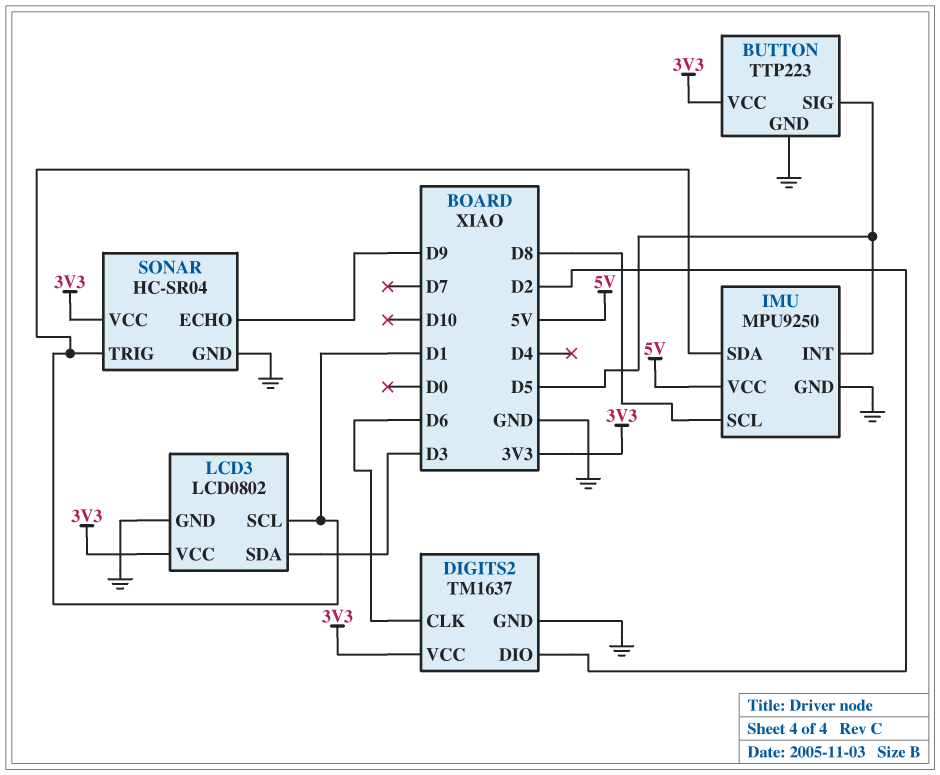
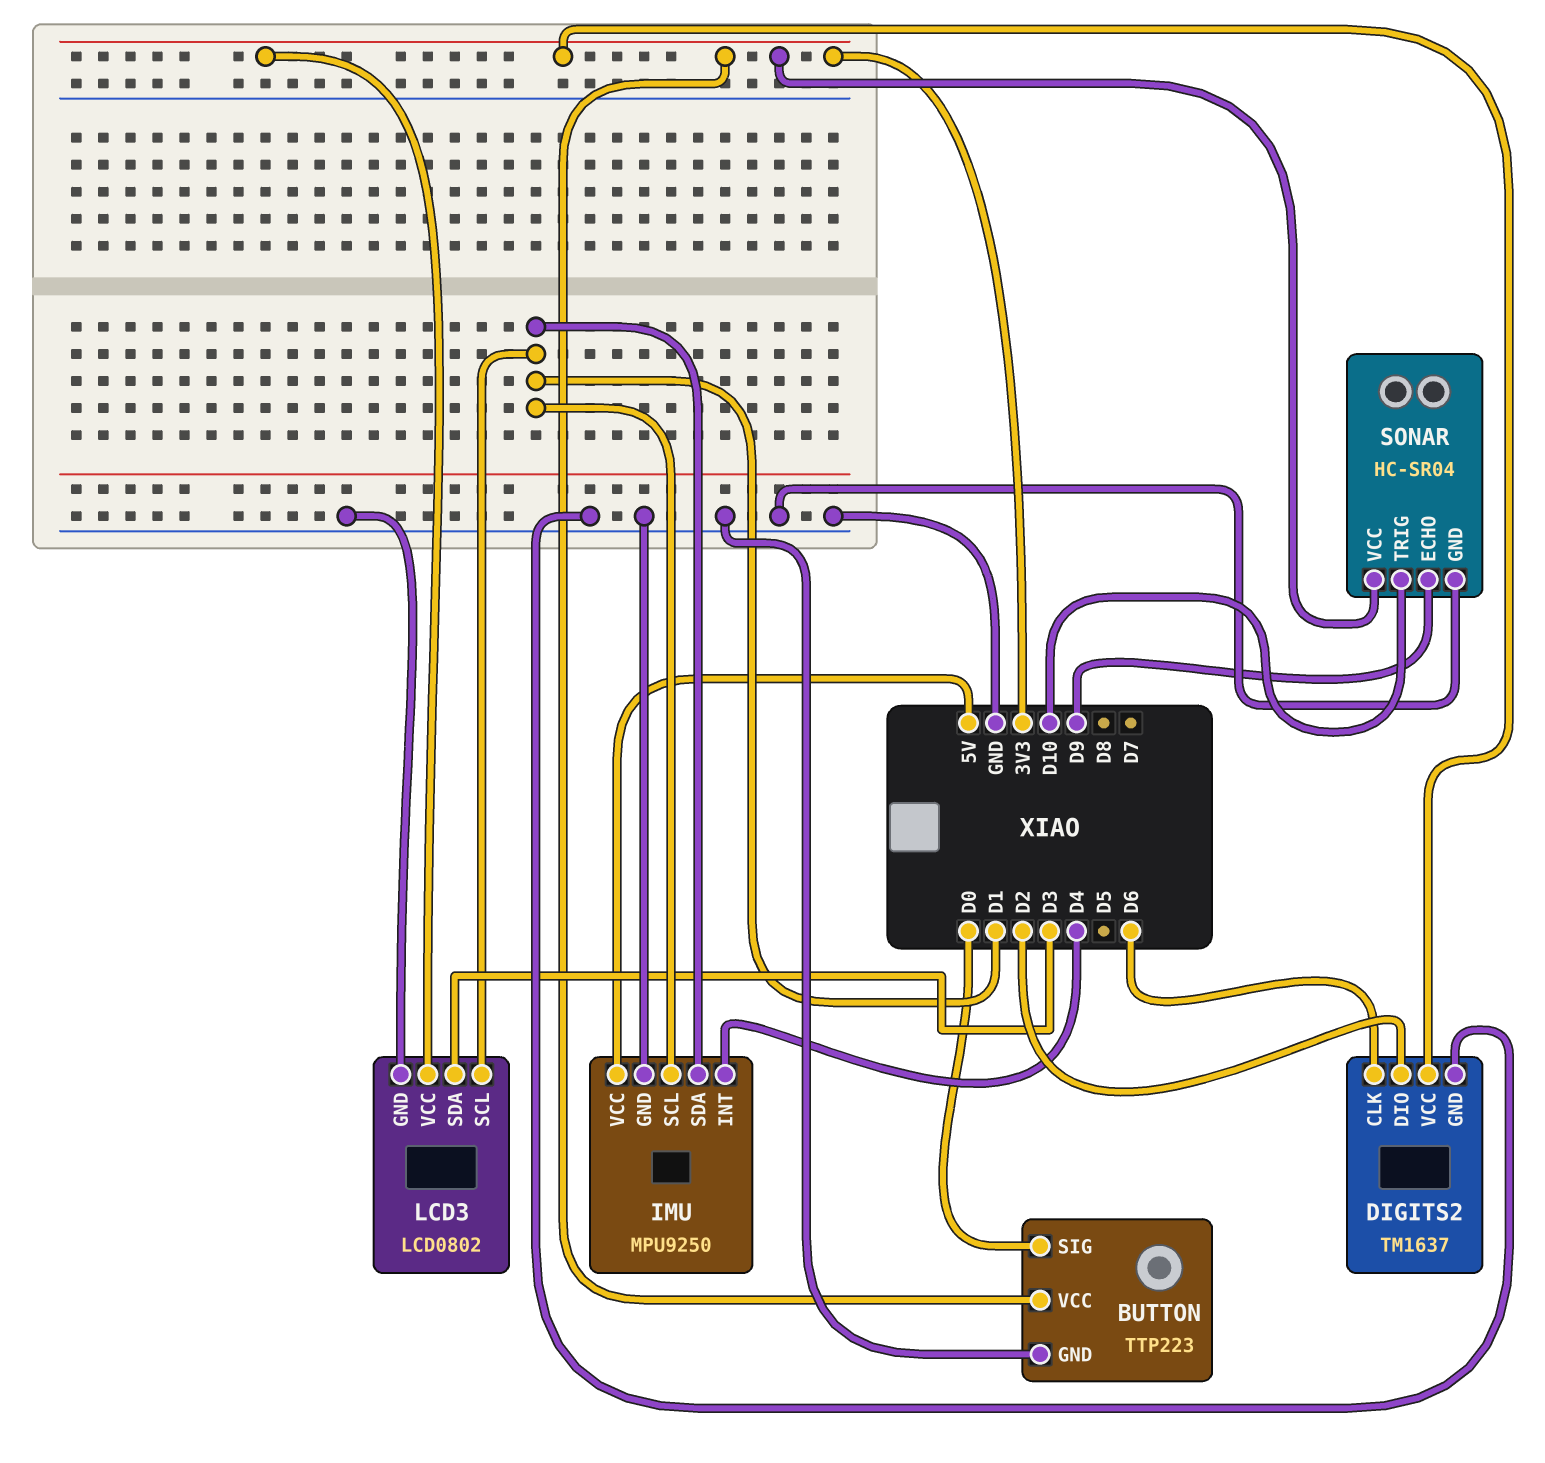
BUTTON pin SIG: D5 -> D0
IMU pin INT: D5 -> D4
IMU pin SCL: D8 -> D1
SONAR pin TRIG: D1 -> D10

